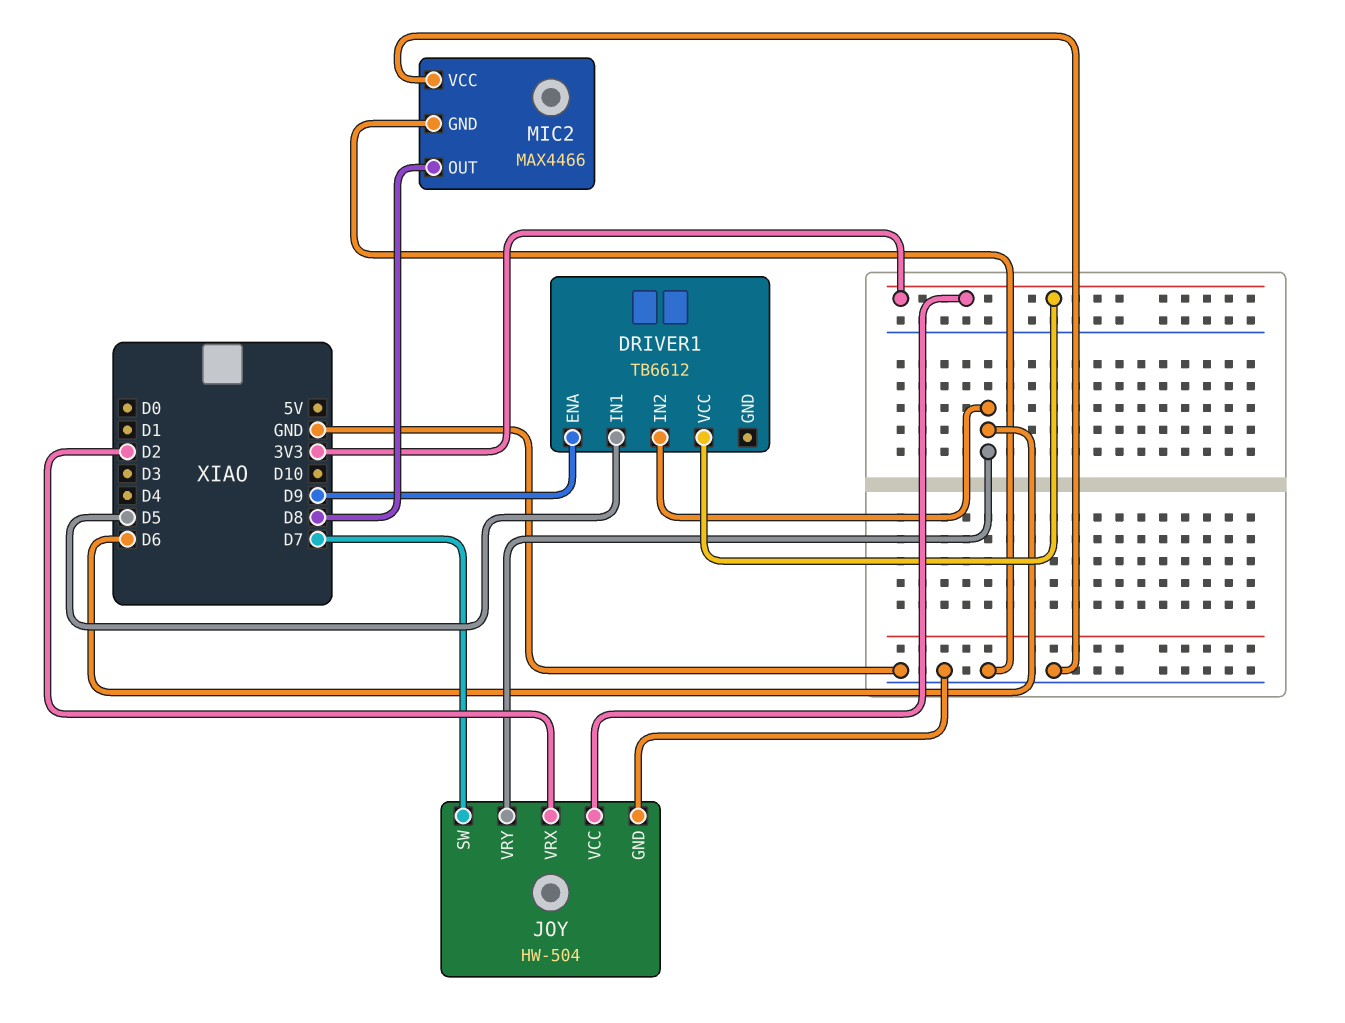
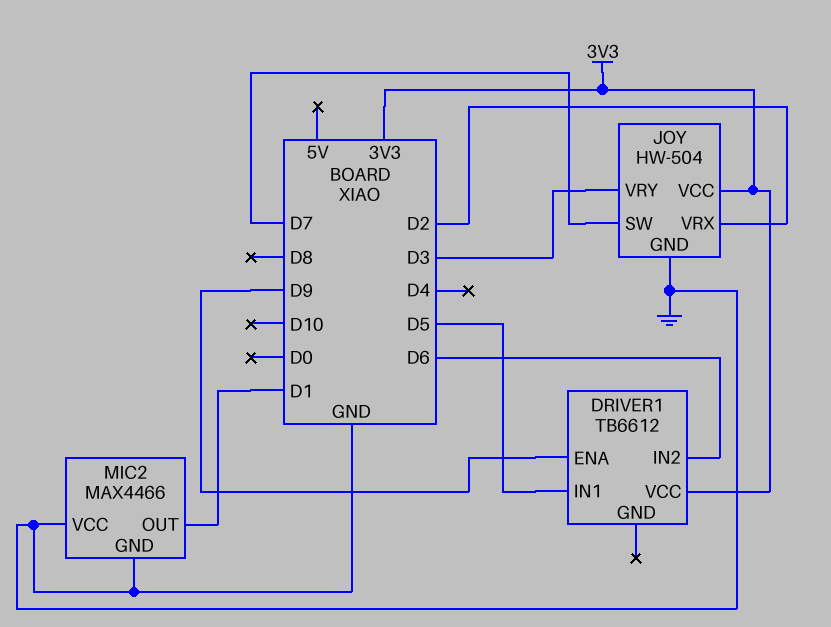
JOY pin VRY: D6 -> D3
MIC2 pin OUT: D8 -> D1

